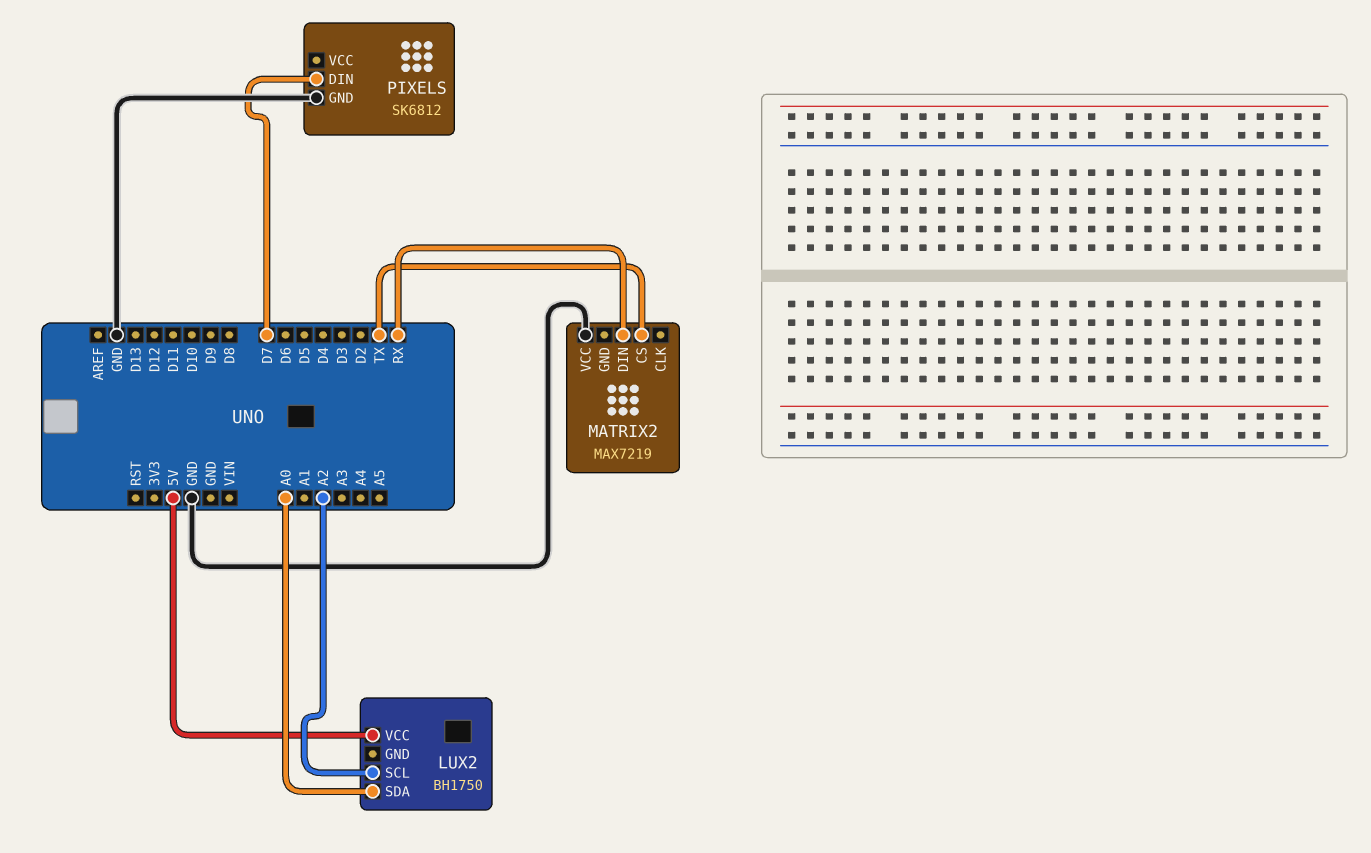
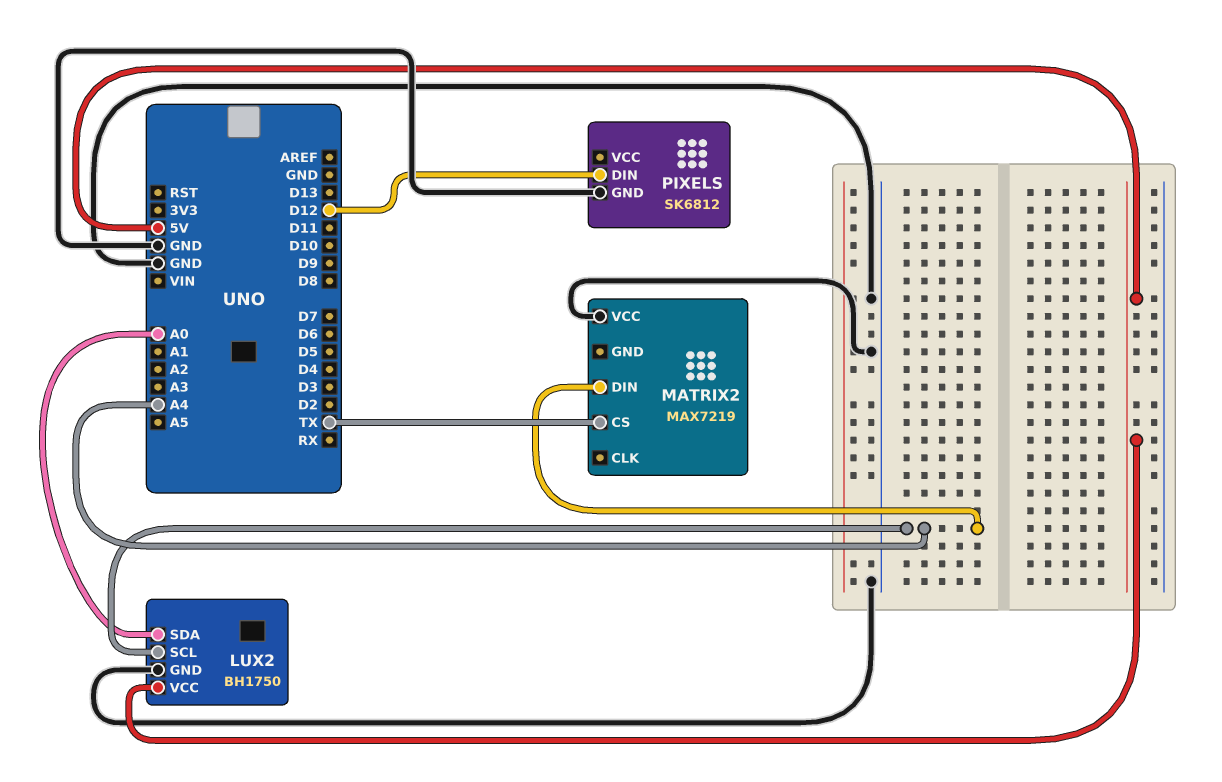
LUX2 pin GND: none -> GND
LUX2 pin SCL: A2 -> A4
MATRIX2 pin DIN: RX -> A4
PIXELS pin DIN: D7 -> D12

